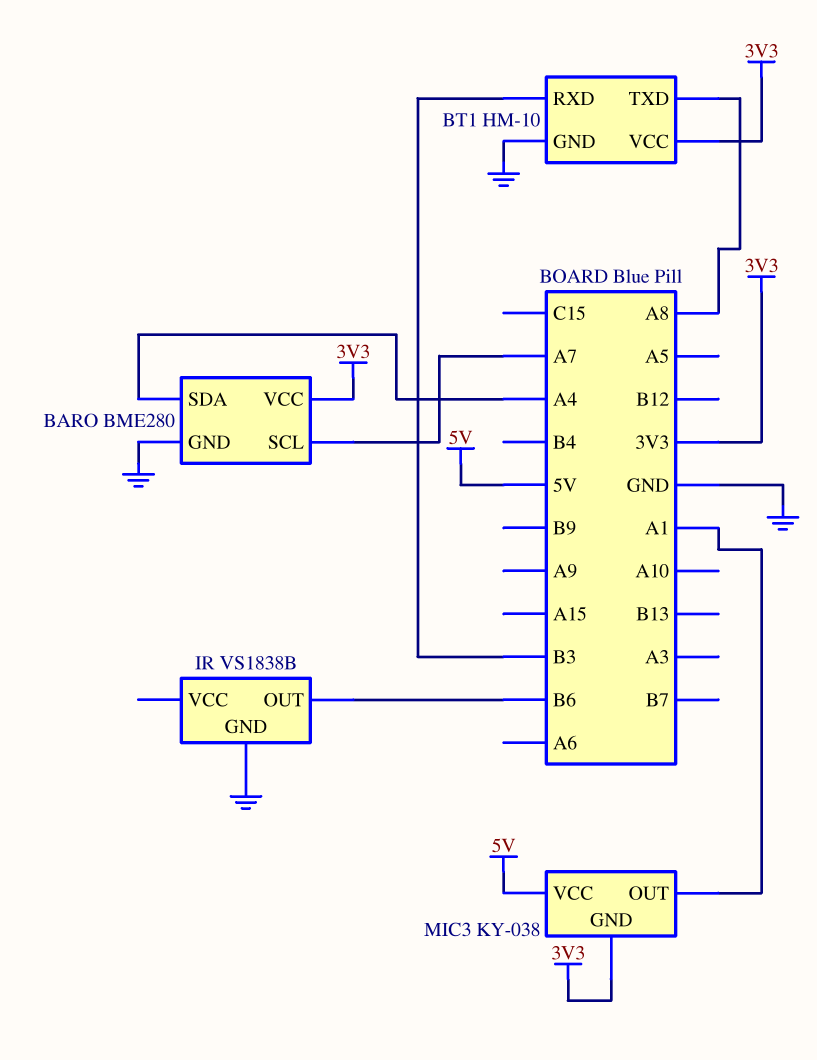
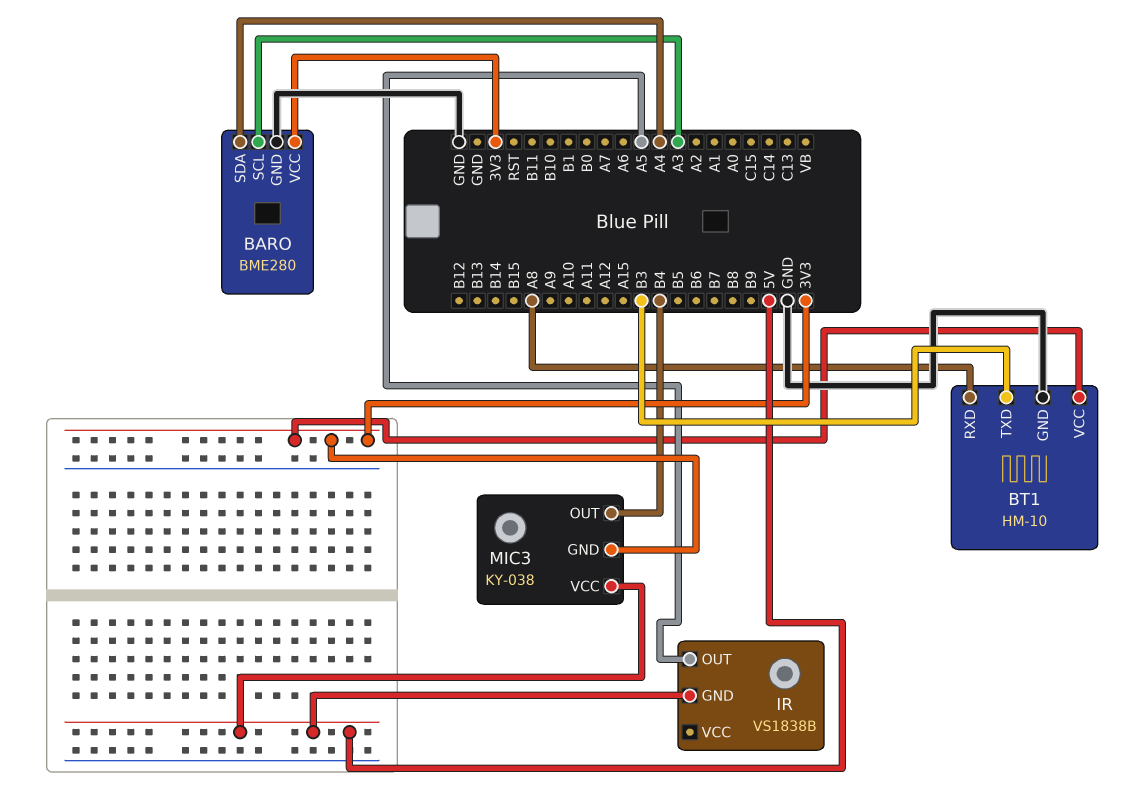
BARO pin SCL: A7 -> A3
BT1 pin RXD: B3 -> A8
BT1 pin TXD: A8 -> B3
IR pin GND: GND -> 5V
IR pin OUT: B6 -> A5
MIC3 pin OUT: A1 -> B4

